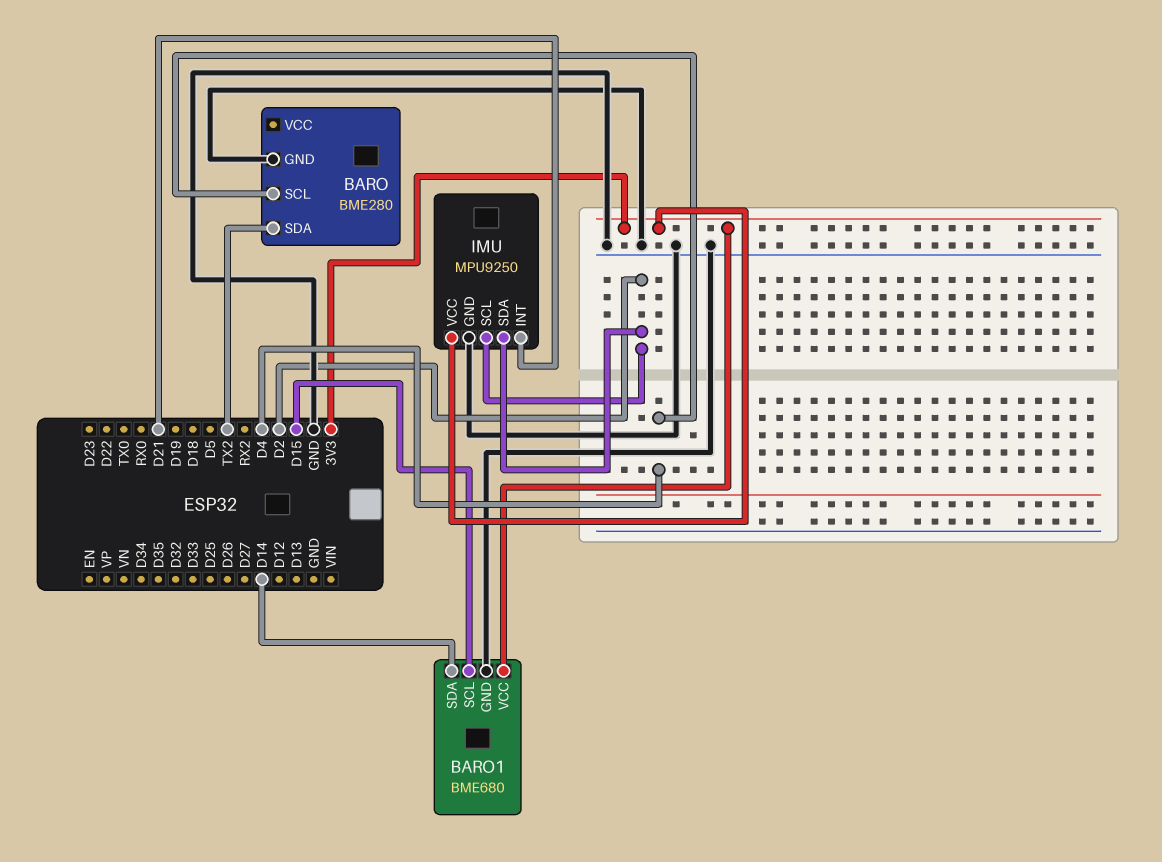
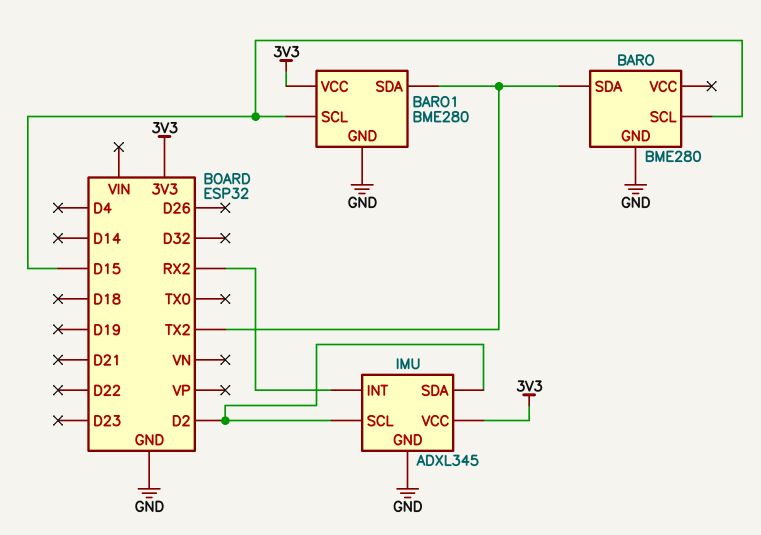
BARO pin SCL: D4 -> D15
BARO1: BME680 -> BME280
BARO1 pin SDA: D14 -> TX2
IMU: MPU9250 -> ADXL345
IMU pin INT: D21 -> RX2

